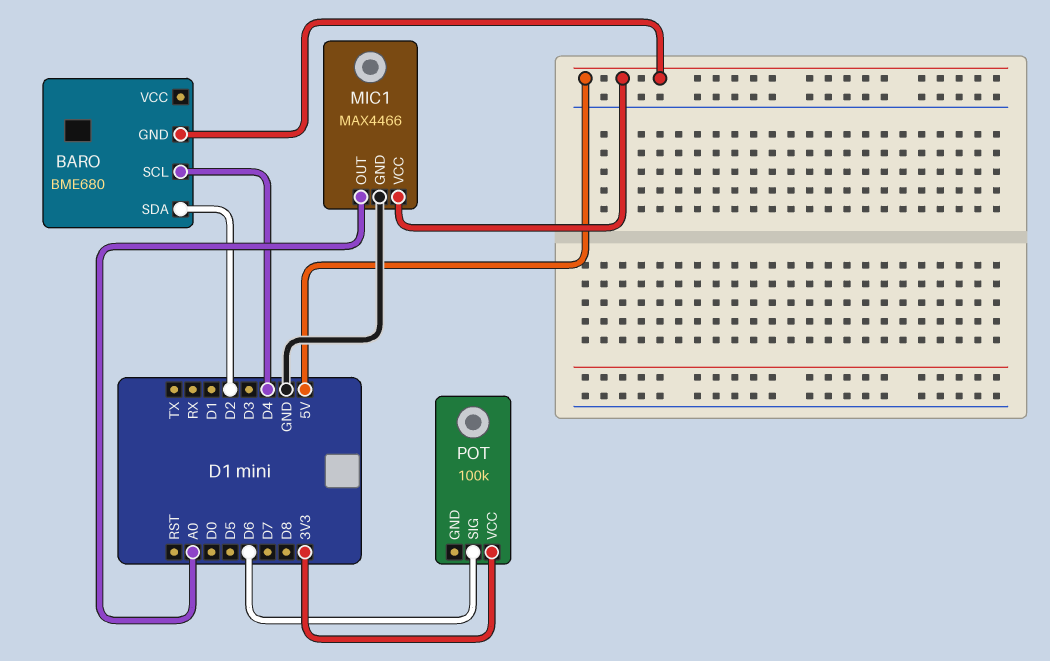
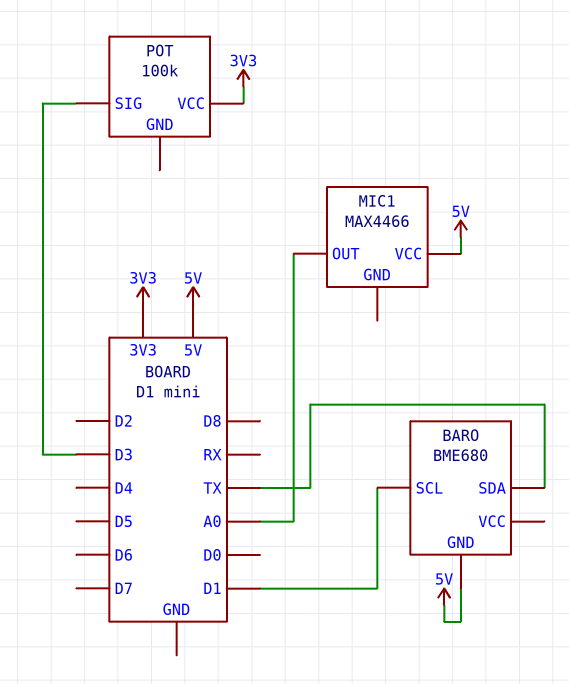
BARO pin SCL: D4 -> D1
BARO pin SDA: D2 -> TX
MIC1 pin GND: GND -> none
POT pin SIG: D6 -> D3

